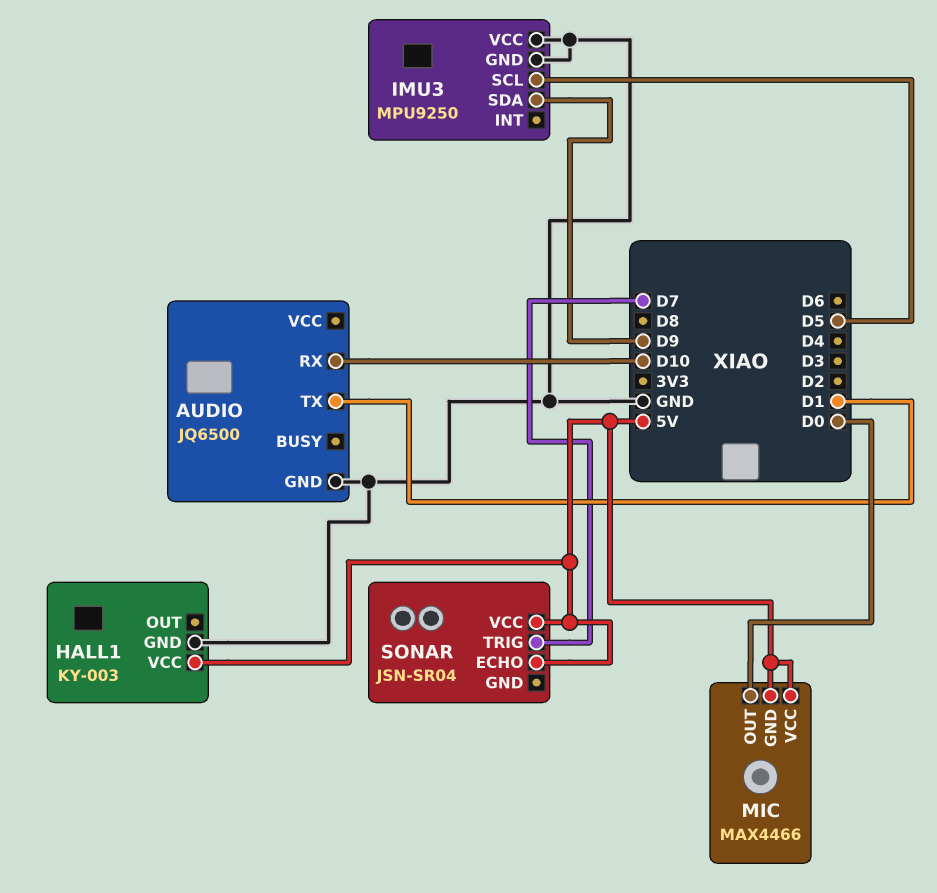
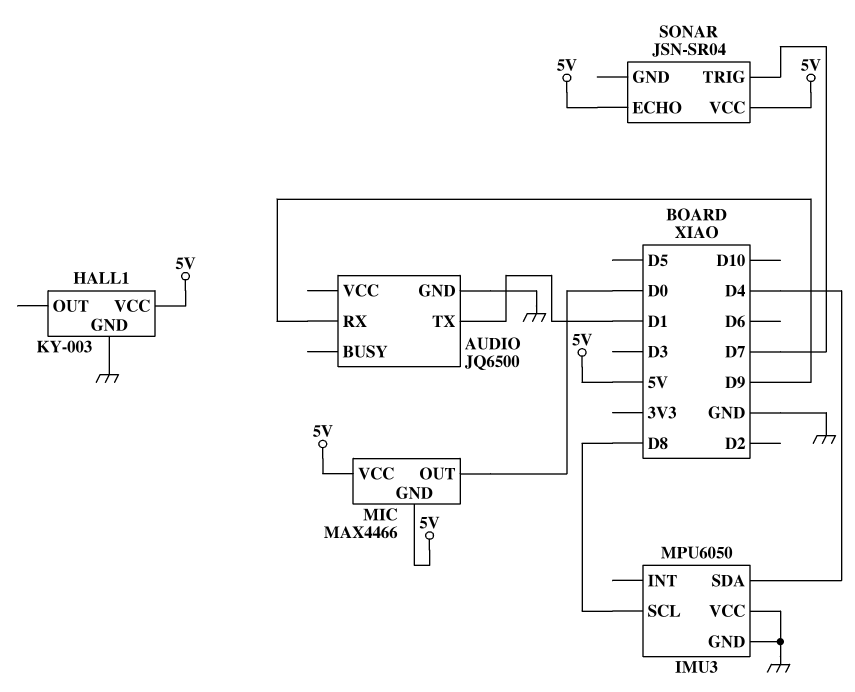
AUDIO pin RX: D10 -> D9
IMU3: MPU9250 -> MPU6050
IMU3 pin SCL: D5 -> D8
IMU3 pin SDA: D9 -> D4

